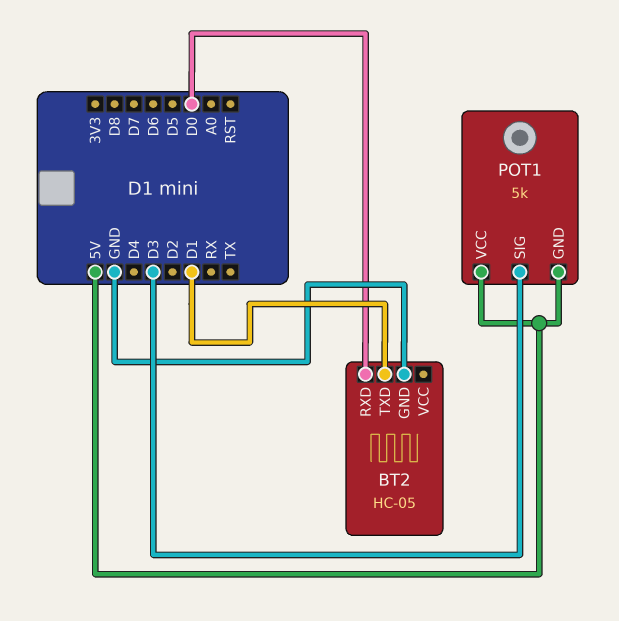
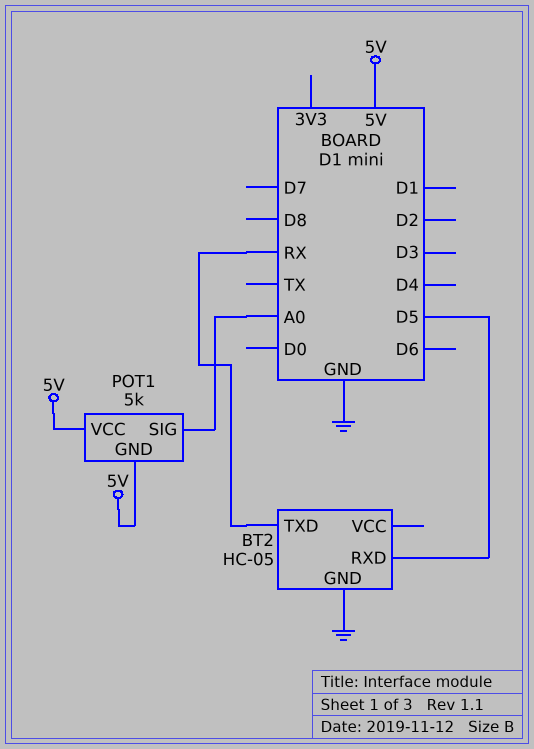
BT2 pin RXD: D0 -> D5
BT2 pin TXD: D1 -> RX
POT1 pin SIG: D3 -> A0

